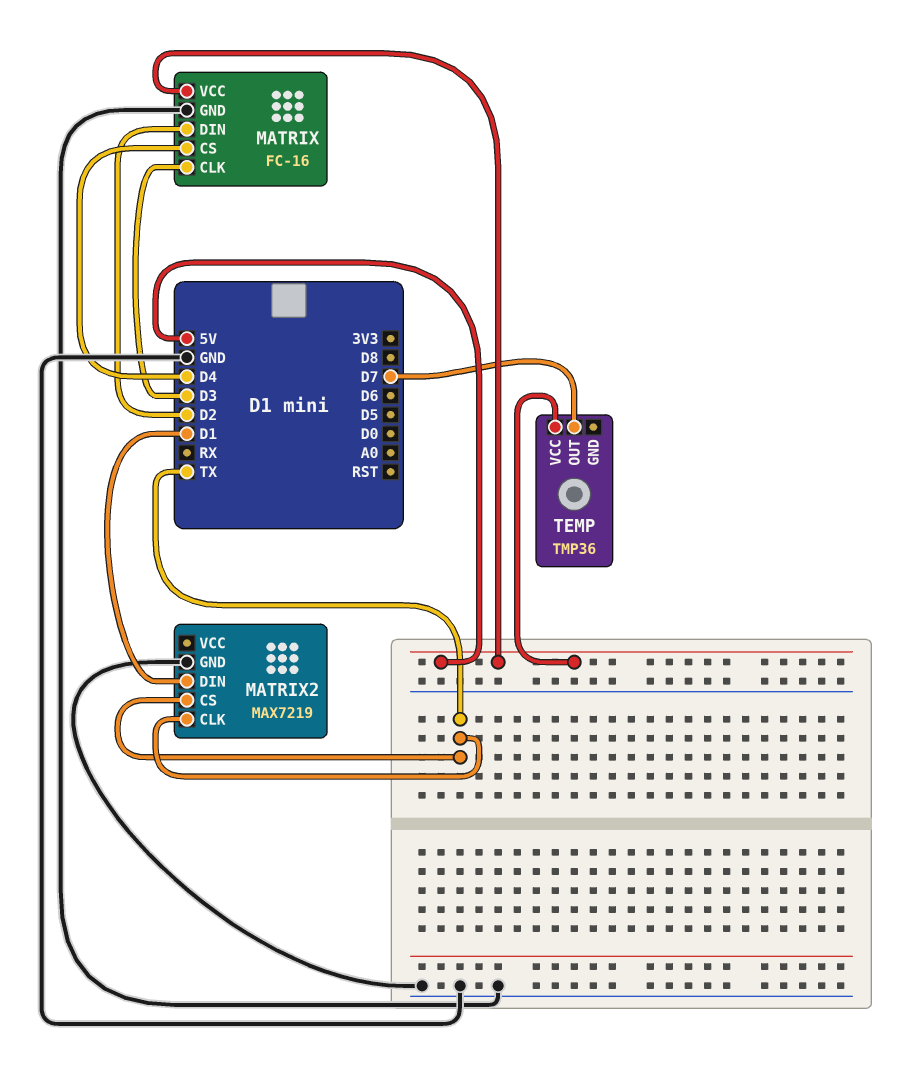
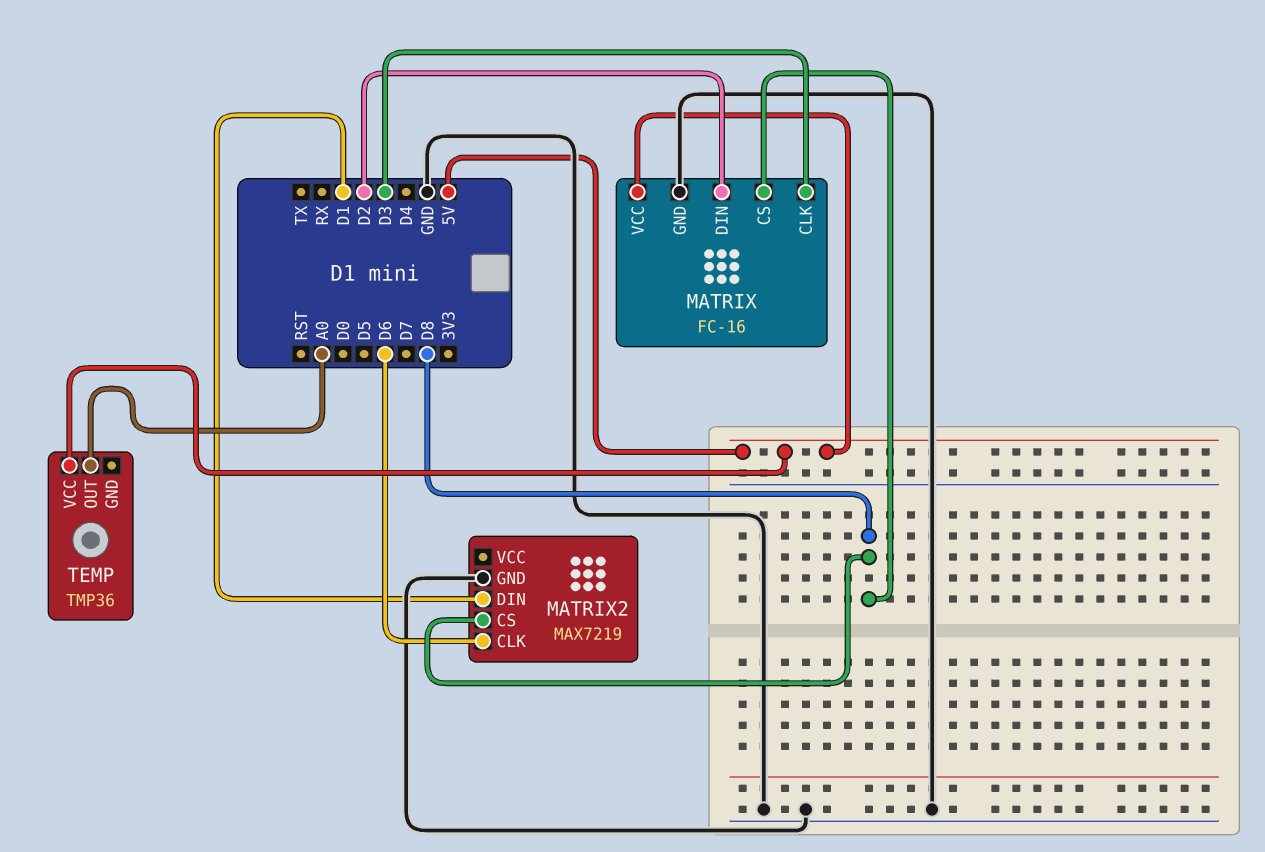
MATRIX pin CS: D4 -> D8
MATRIX2 pin CLK: TX -> D6
MATRIX2 pin CS: TX -> D8
TEMP pin OUT: D7 -> A0

